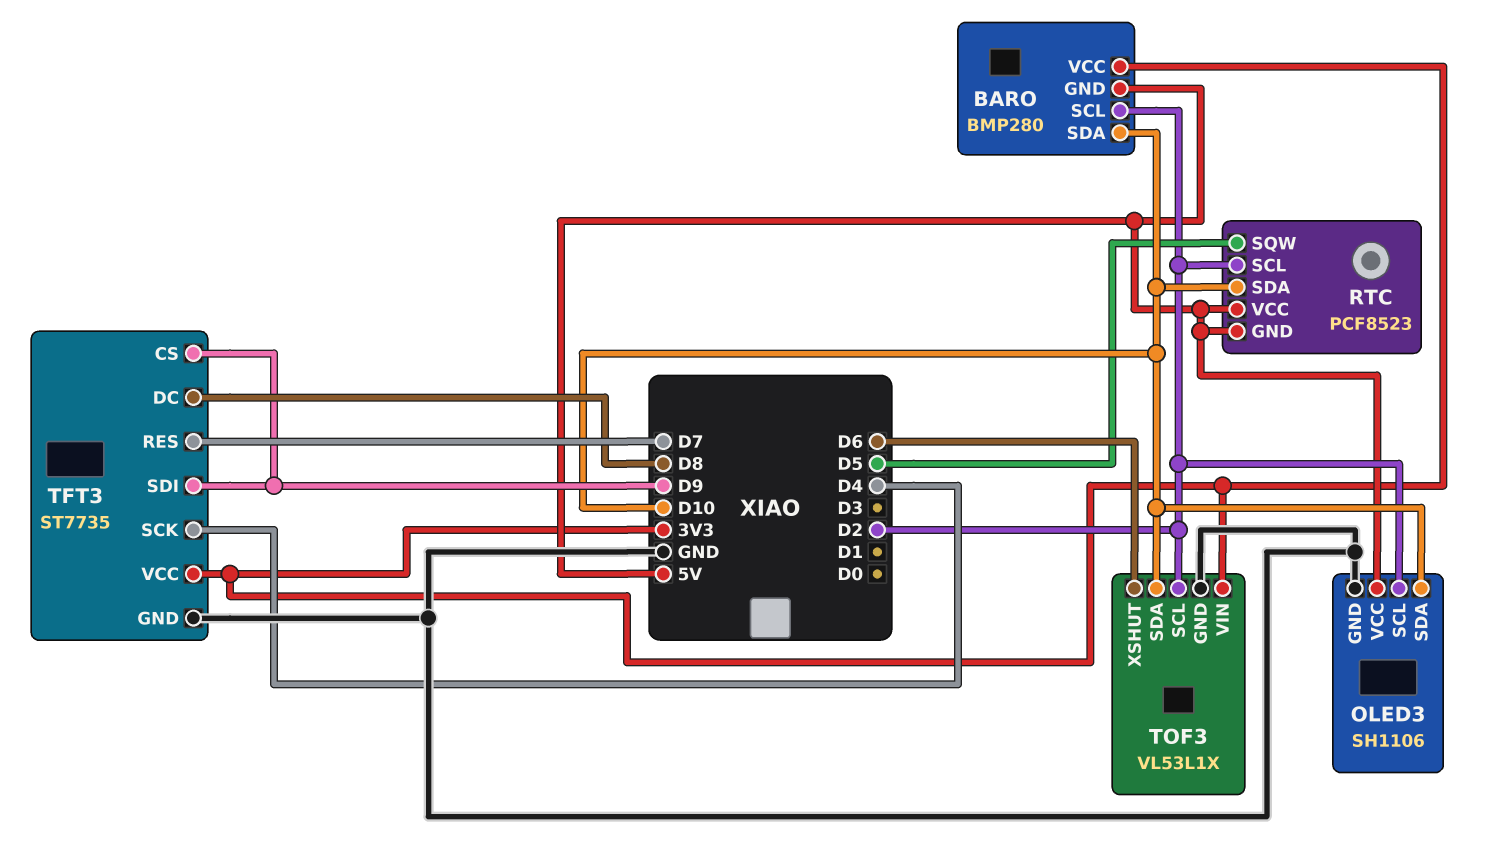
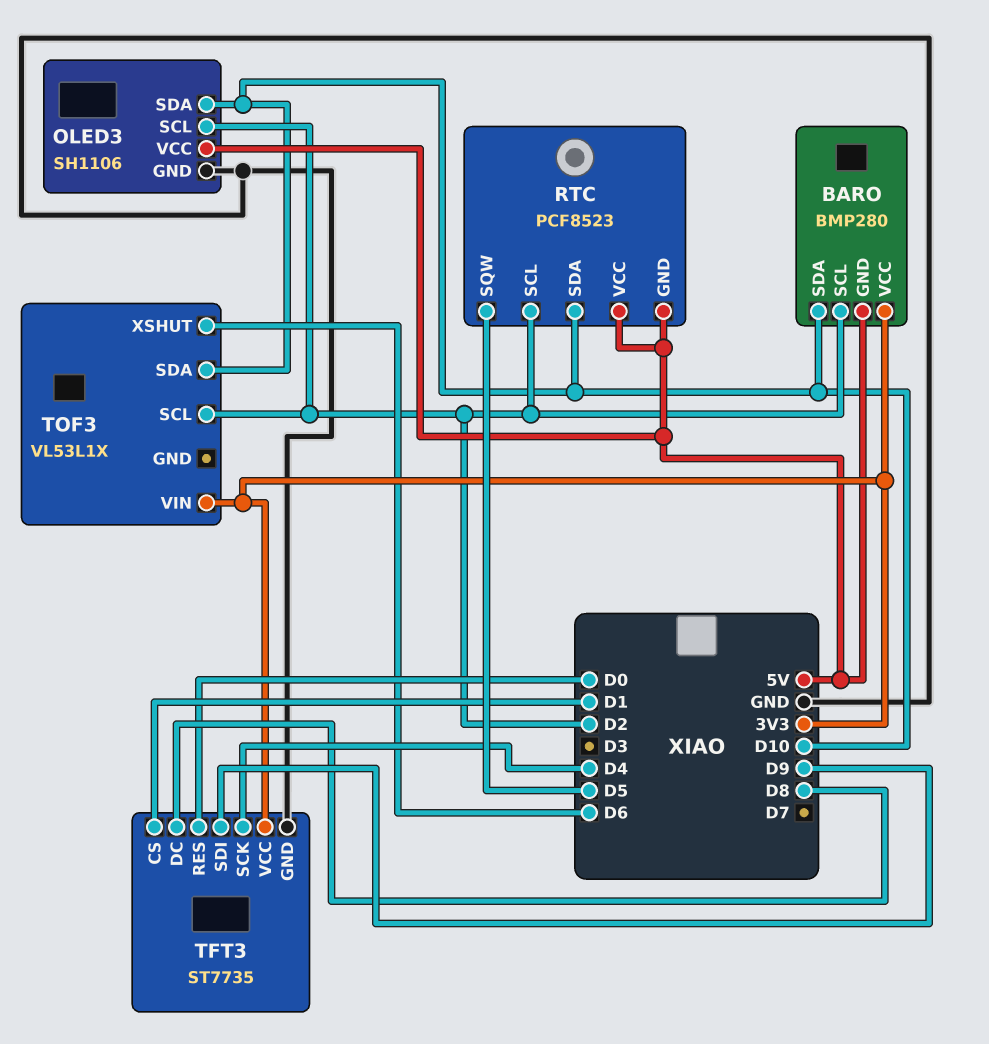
TFT3 pin CS: D9 -> D1
TFT3 pin RES: D7 -> D0
TOF3 pin GND: GND -> none

